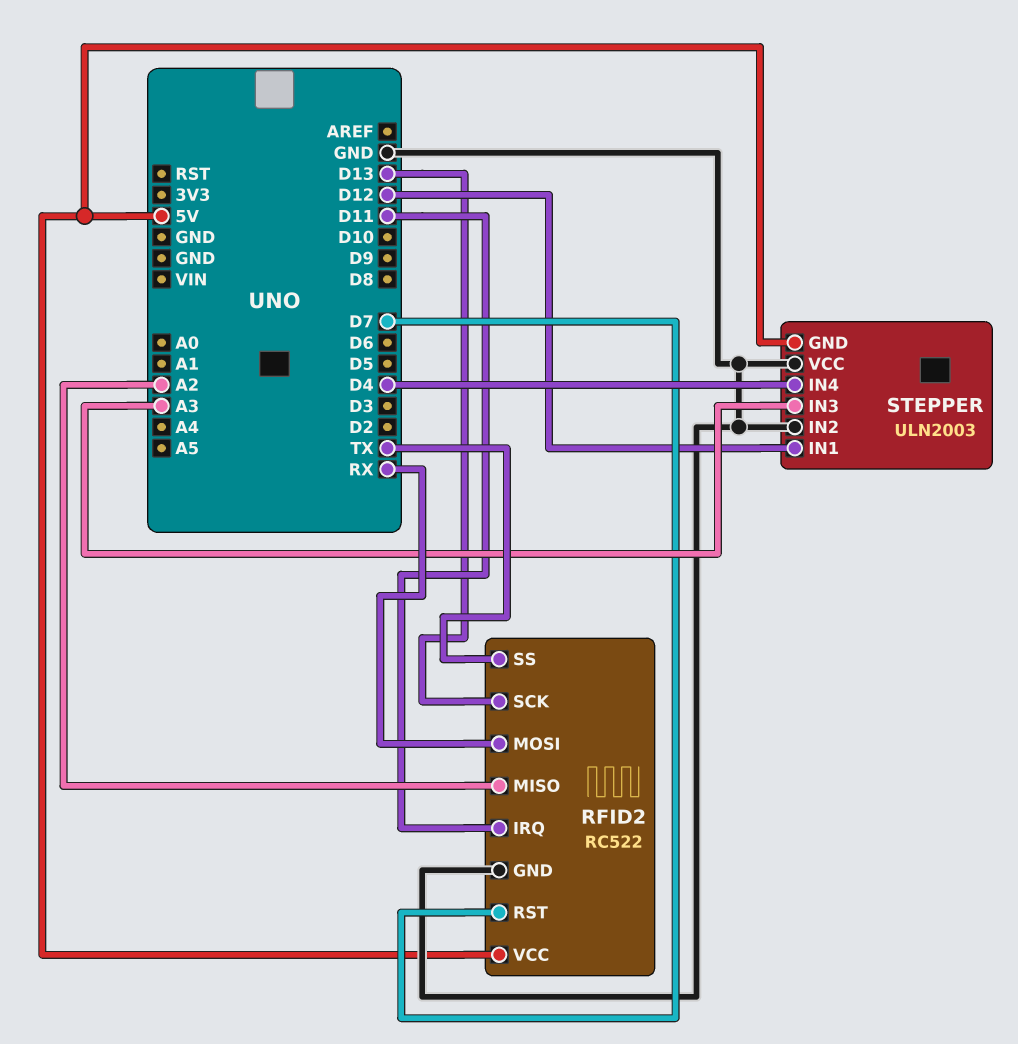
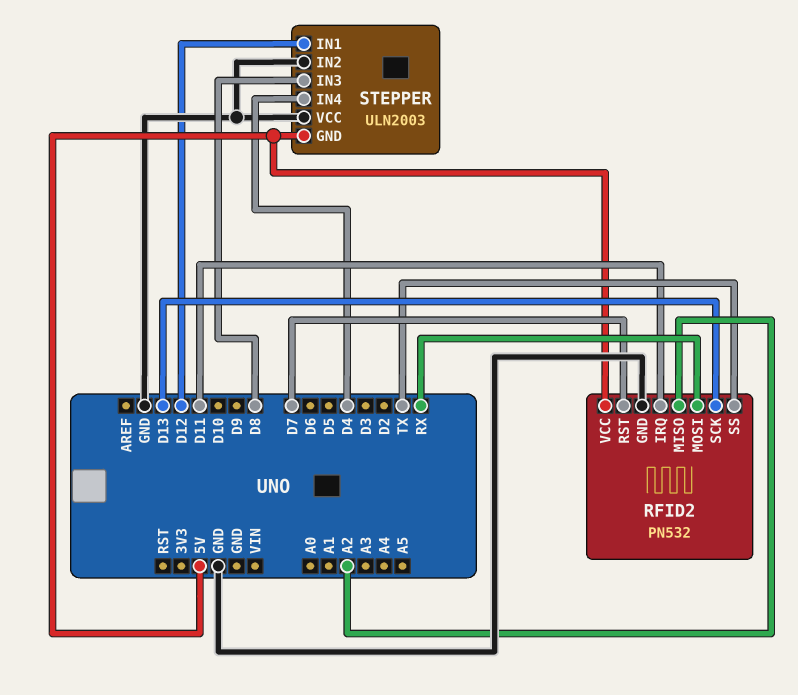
RFID2: RC522 -> PN532
STEPPER pin IN3: A3 -> D8

